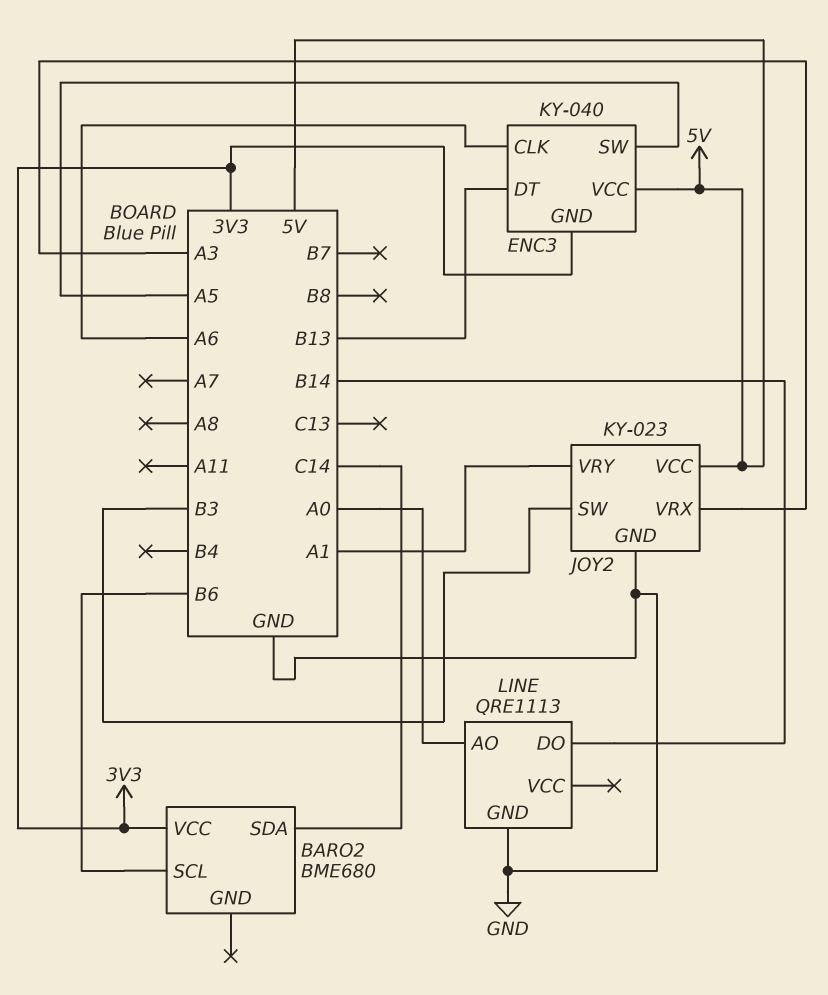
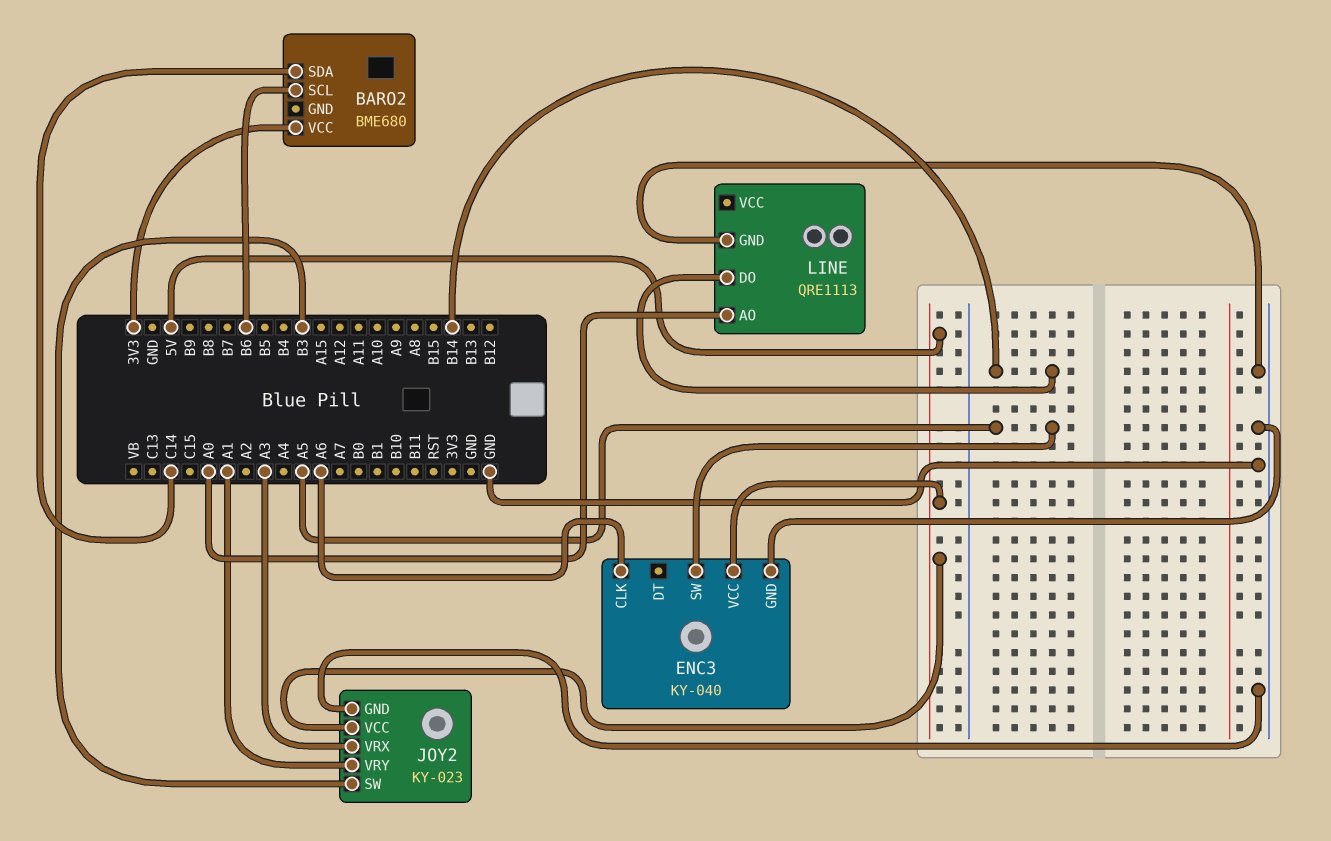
ENC3 pin DT: B13 -> none
ENC3 pin GND: 3V3 -> GND

